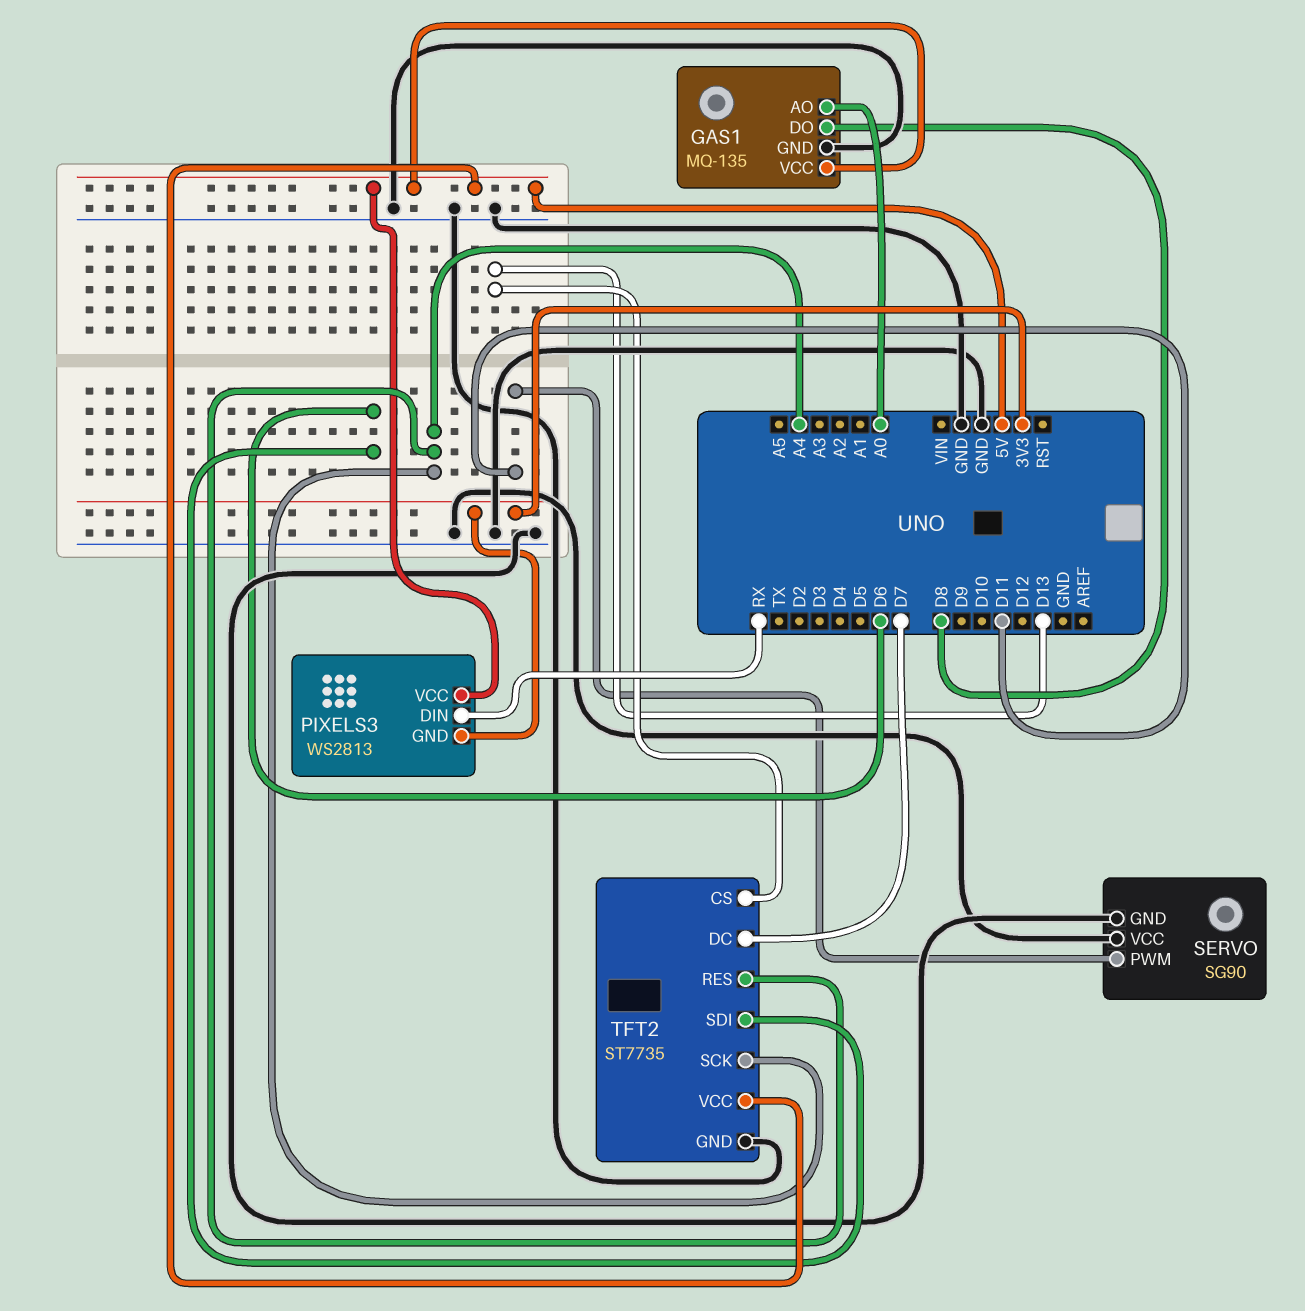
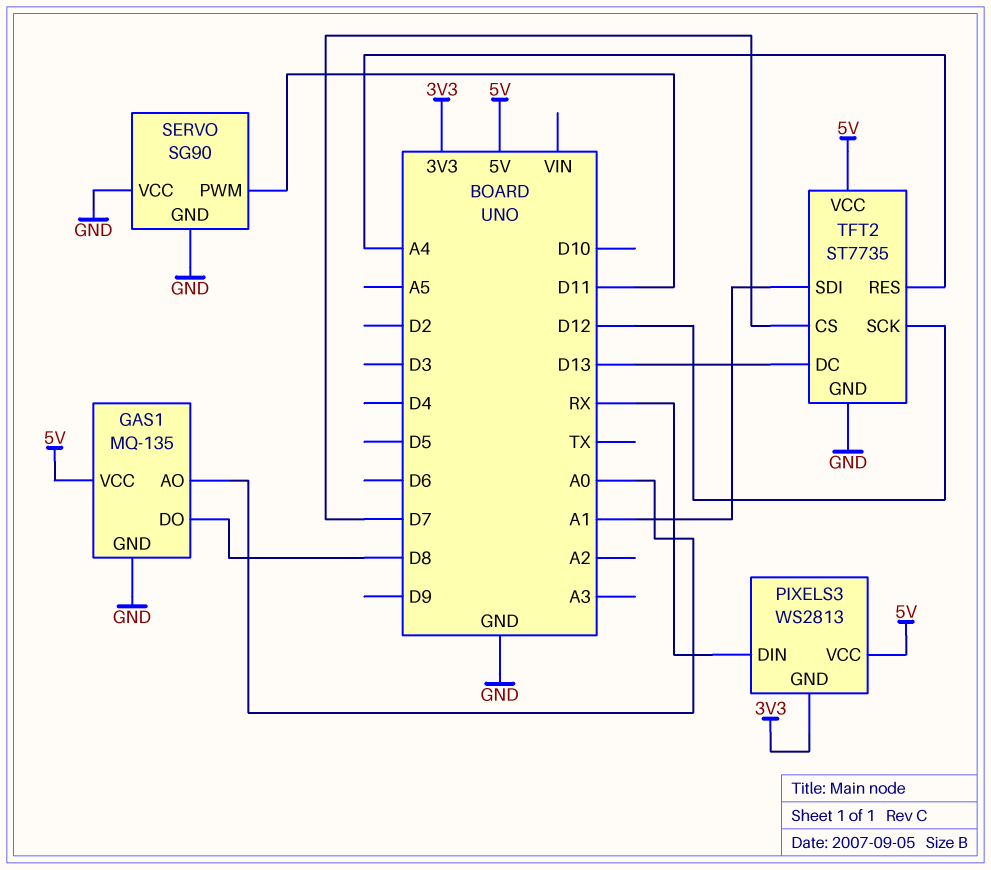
TFT2 pin CS: D13 -> D7
TFT2 pin DC: D7 -> D13
TFT2 pin SCK: A4 -> D12
TFT2 pin SDI: D6 -> A1

